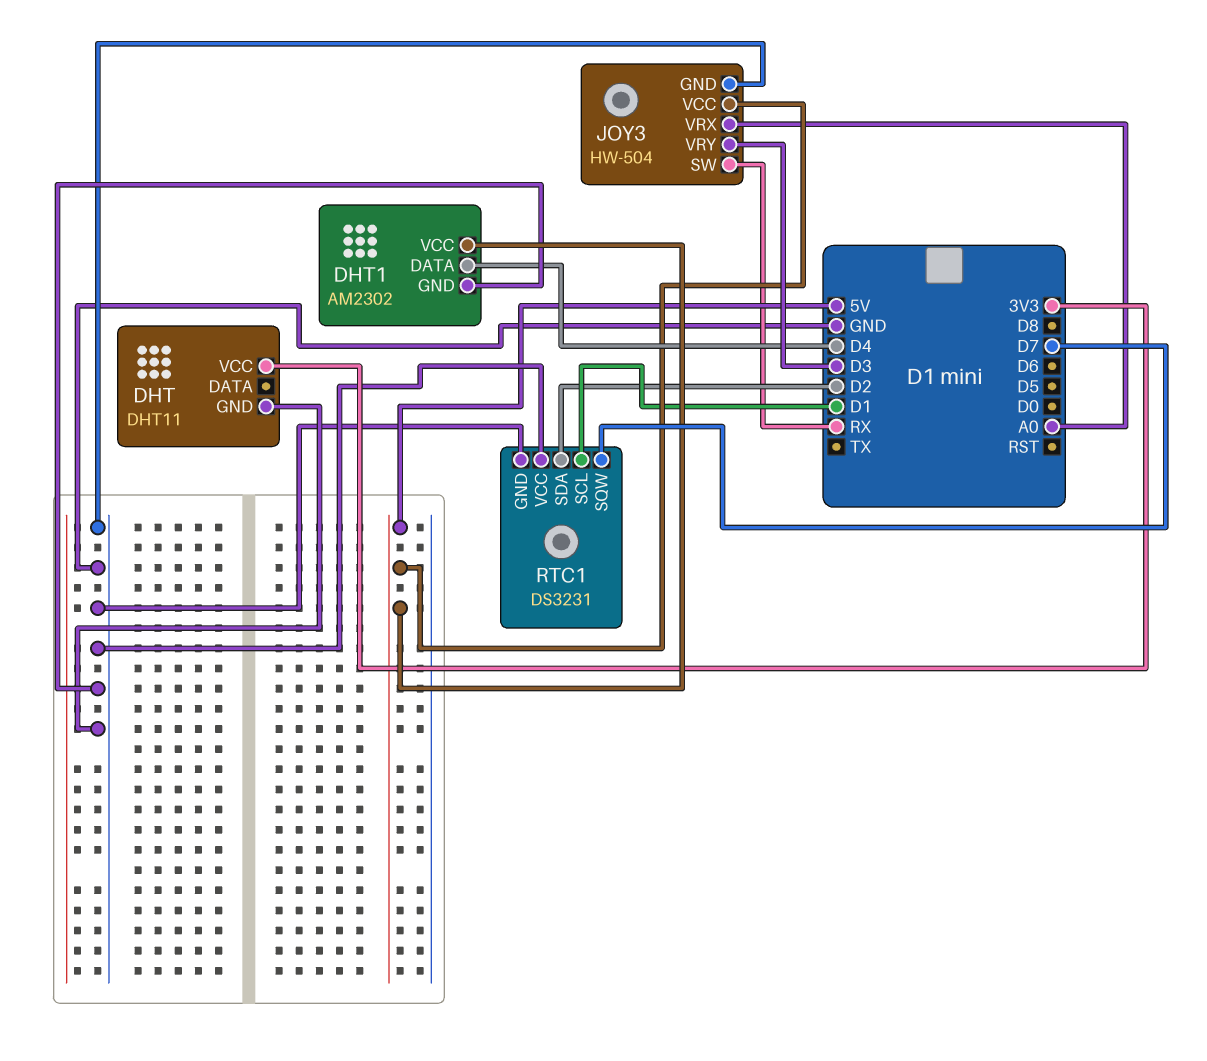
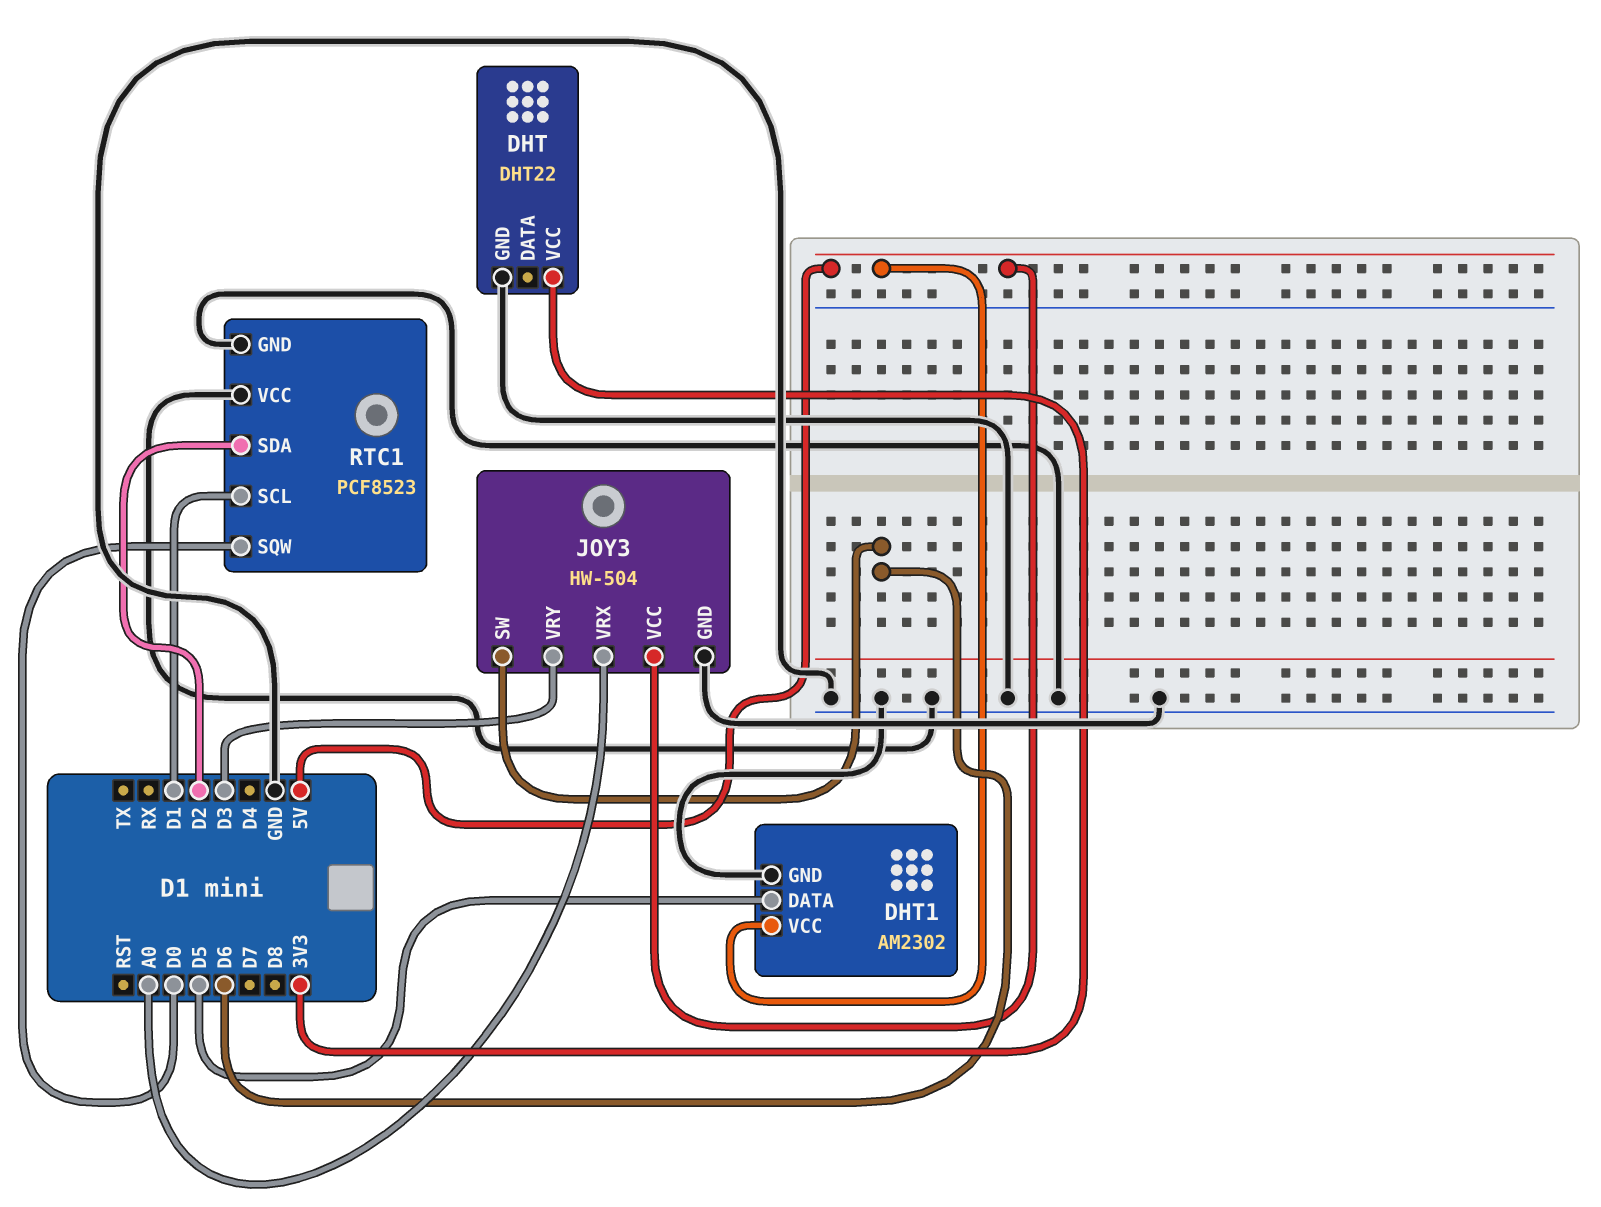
DHT: DHT11 -> DHT22
DHT1 pin DATA: D4 -> D5
JOY3 pin SW: RX -> D6
RTC1: DS3231 -> PCF8523
RTC1 pin SQW: D7 -> D0

